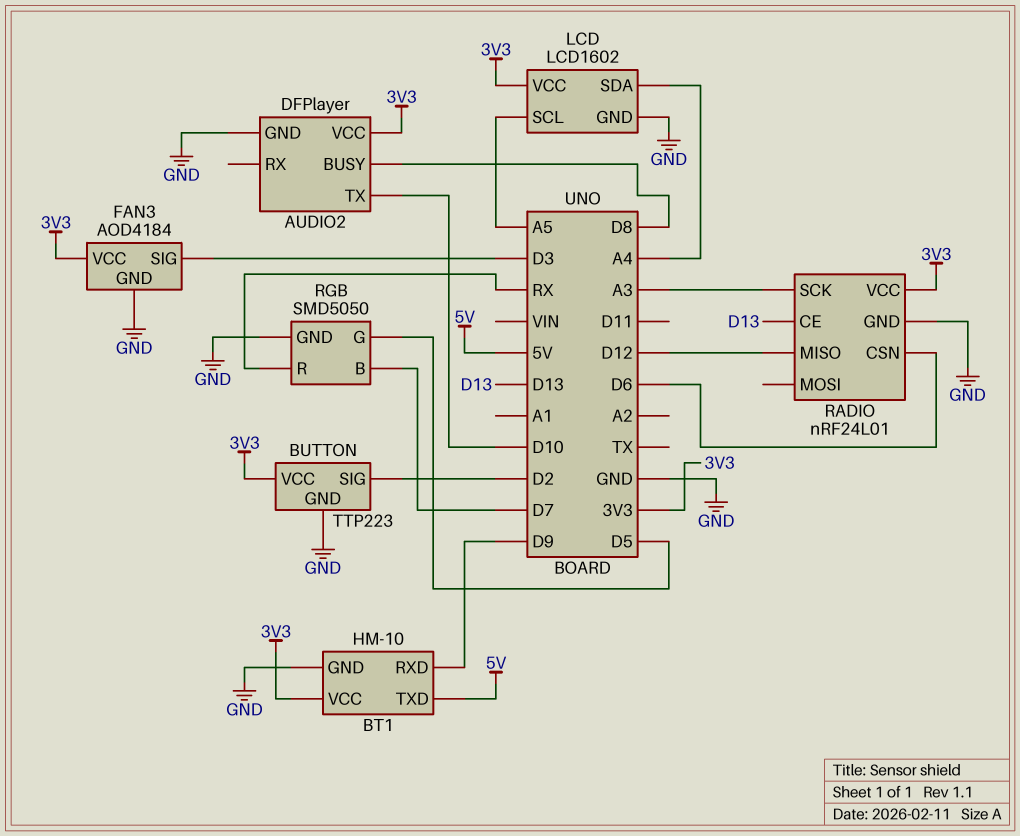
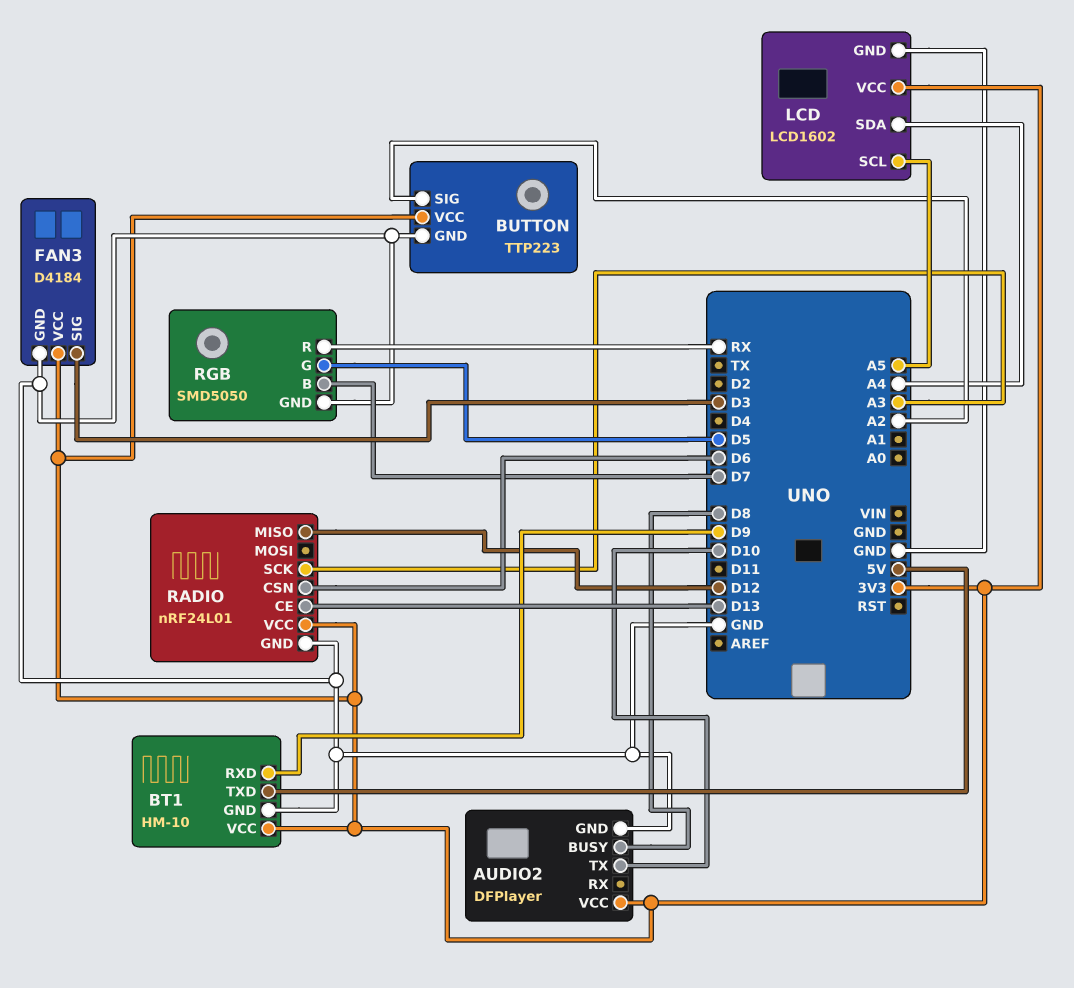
BUTTON pin SIG: D2 -> A2
FAN3: AOD4184 -> D4184

